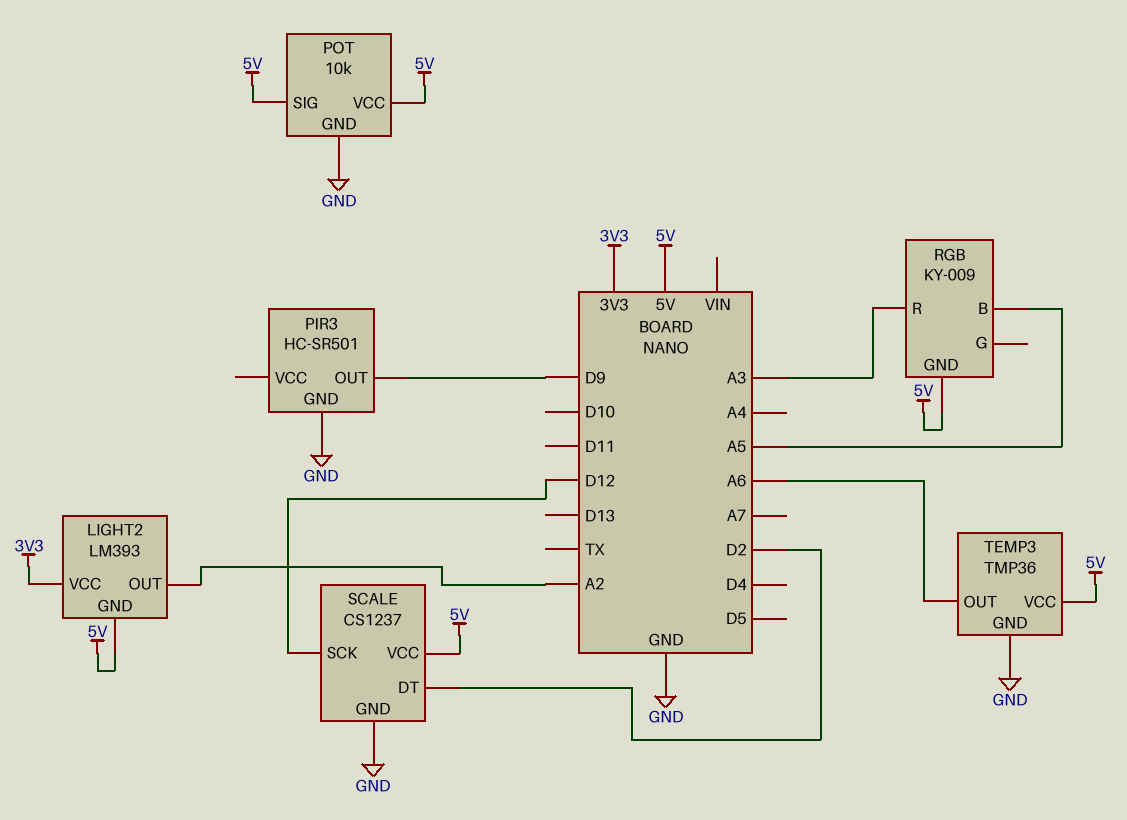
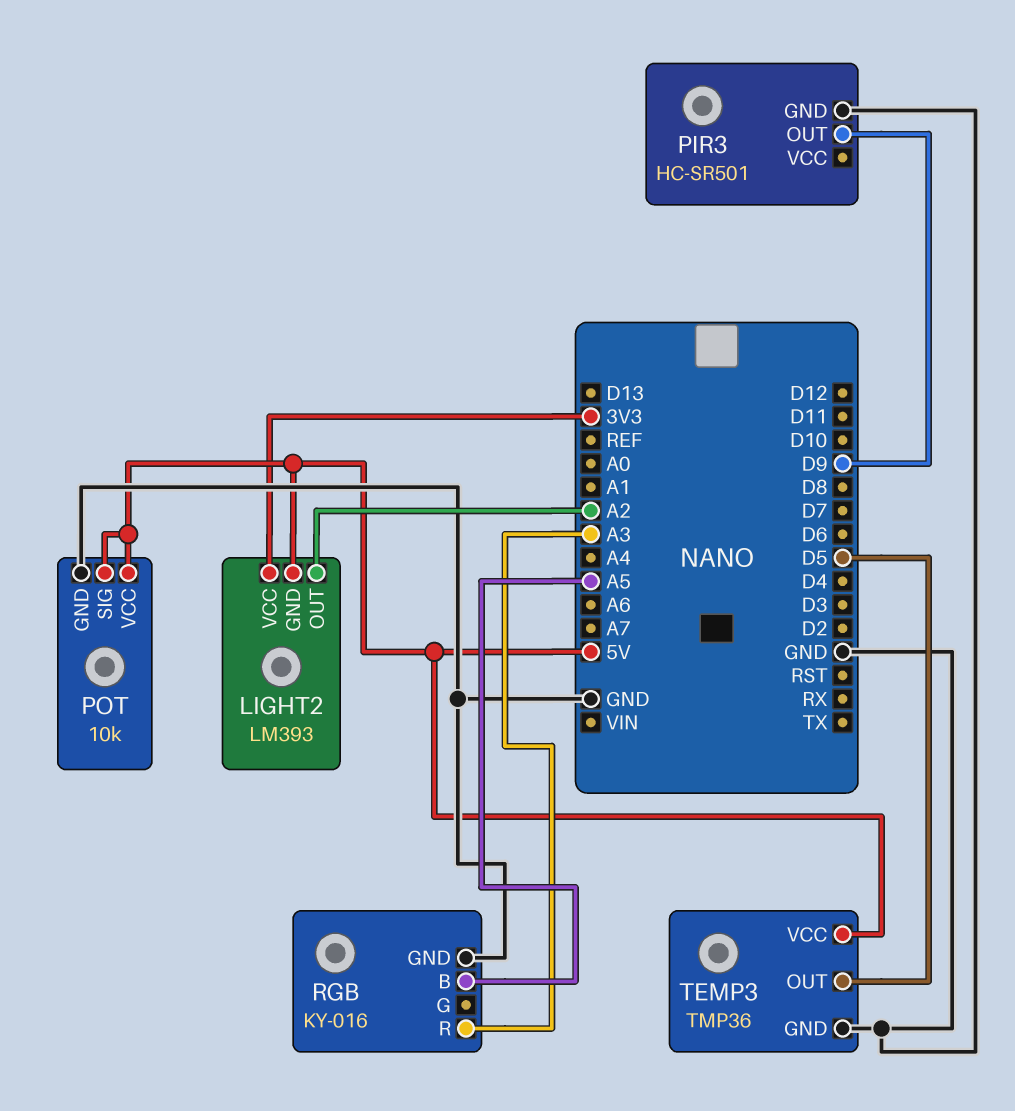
RGB: KY-009 -> KY-016
RGB pin GND: 5V -> GND
SCALE: CS1237 -> none
SCALE pin DT: D2 -> none
SCALE pin GND: GND -> none
SCALE pin SCK: D12 -> none
SCALE pin VCC: 5V -> none
TEMP3 pin OUT: A6 -> D5

